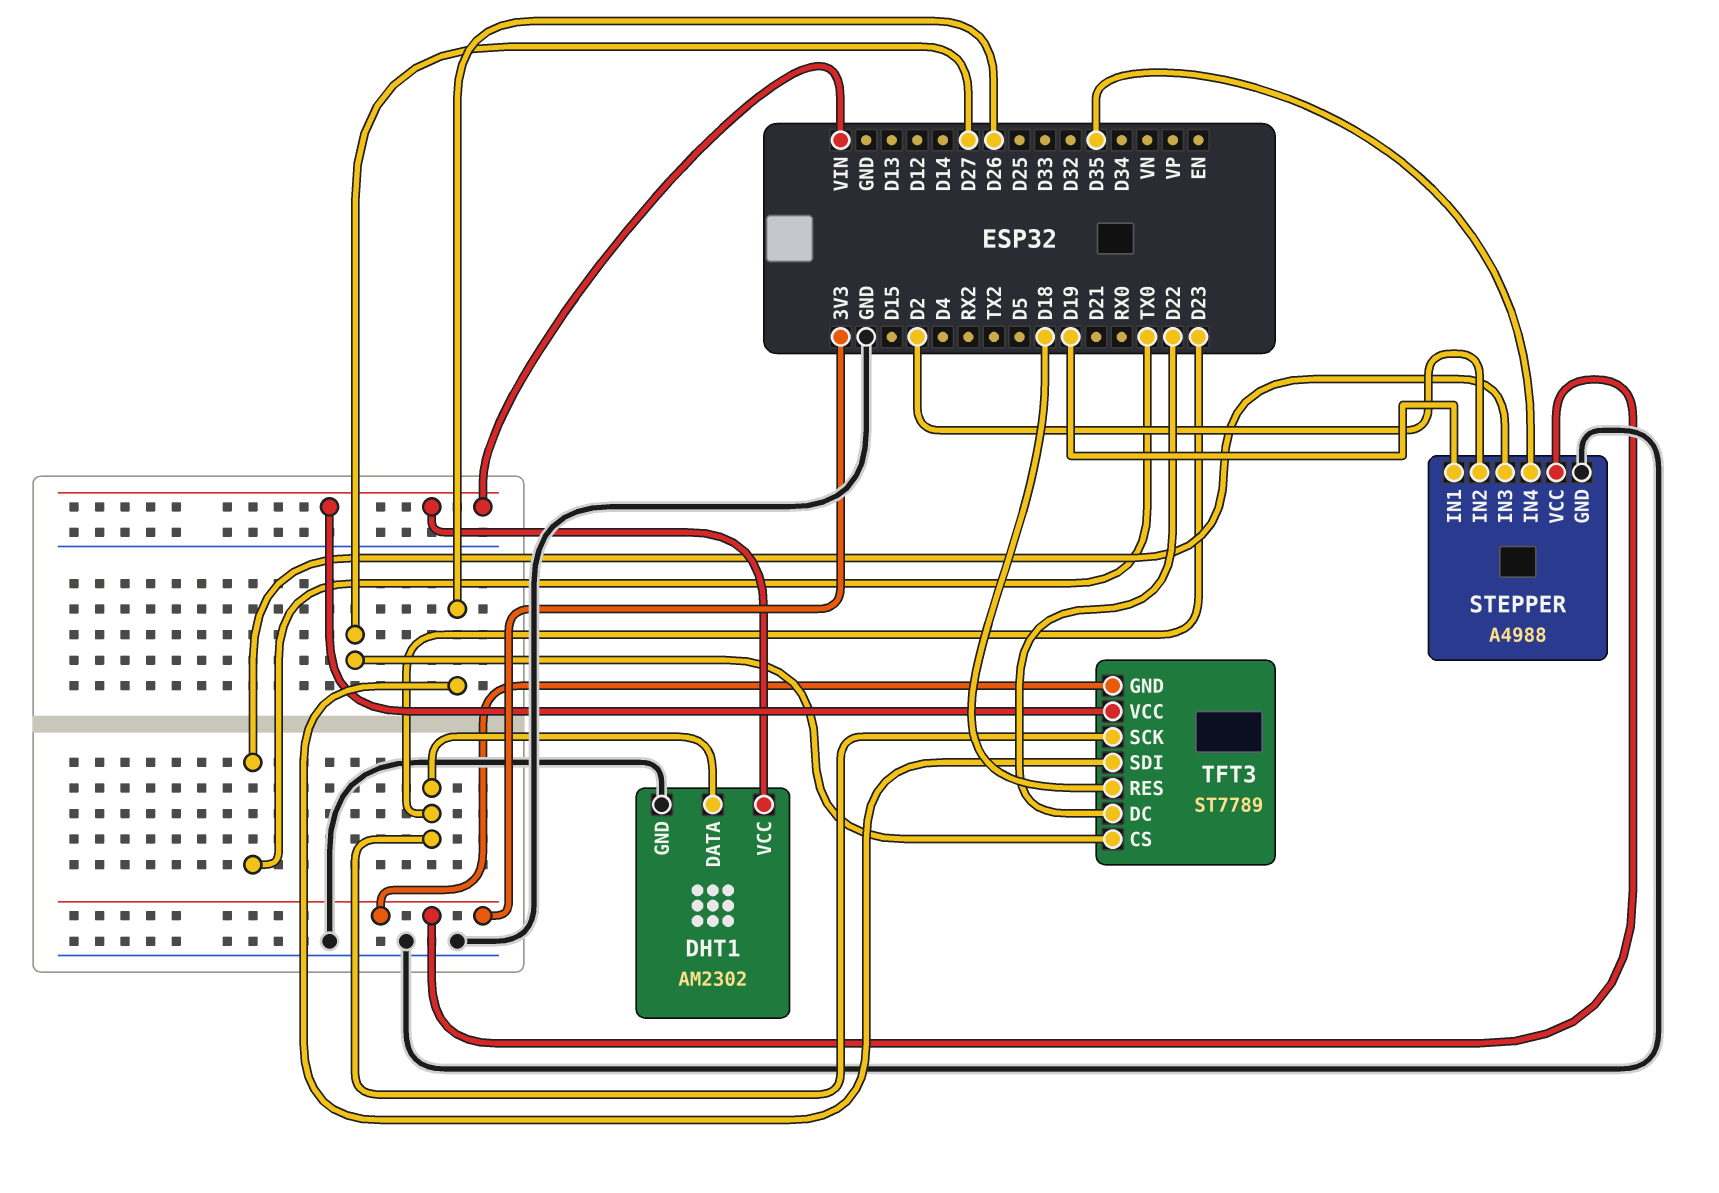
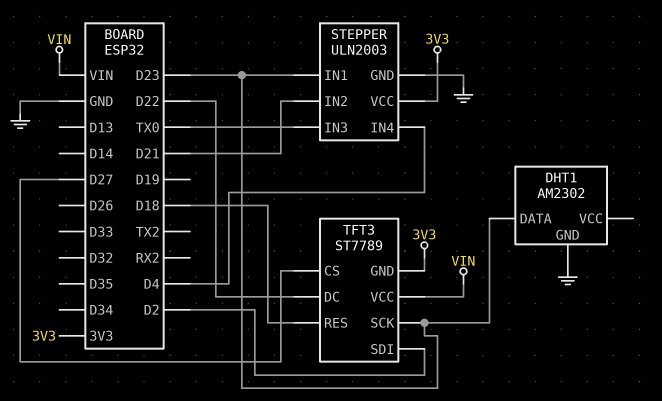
DHT1 pin VCC: VIN -> none
STEPPER: A4988 -> ULN2003
STEPPER pin IN1: D19 -> D23
STEPPER pin IN2: D2 -> D21
STEPPER pin IN4: D35 -> D4
TFT3 pin SDI: D26 -> D2

